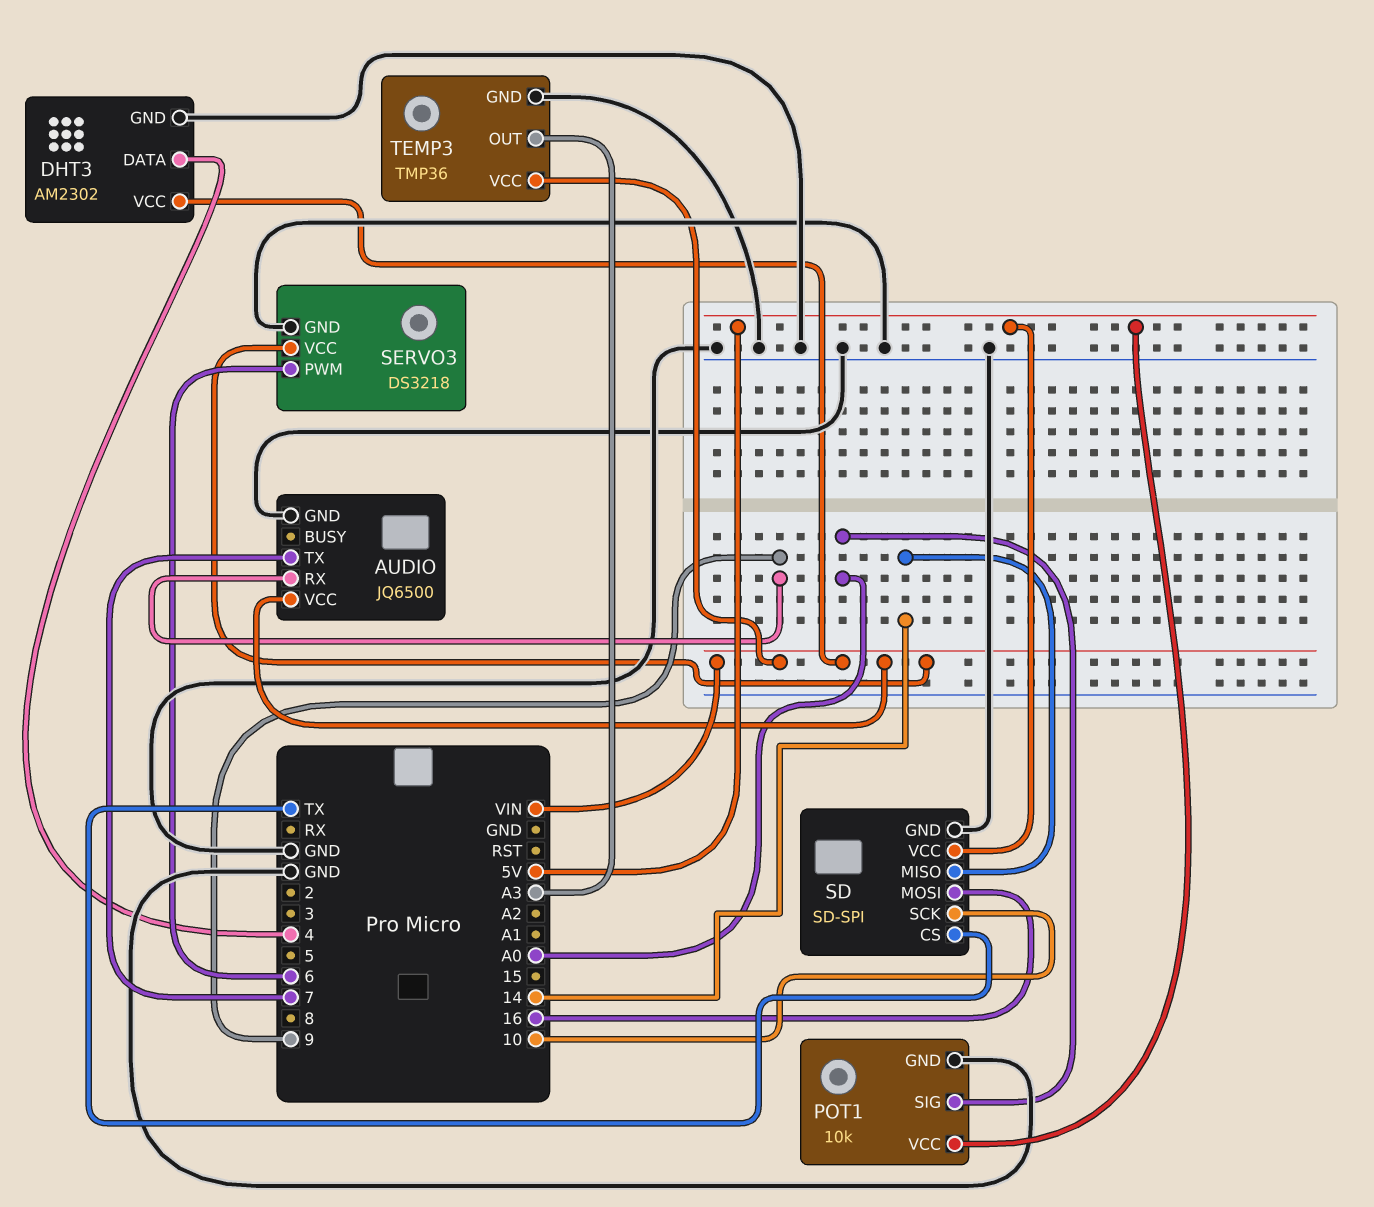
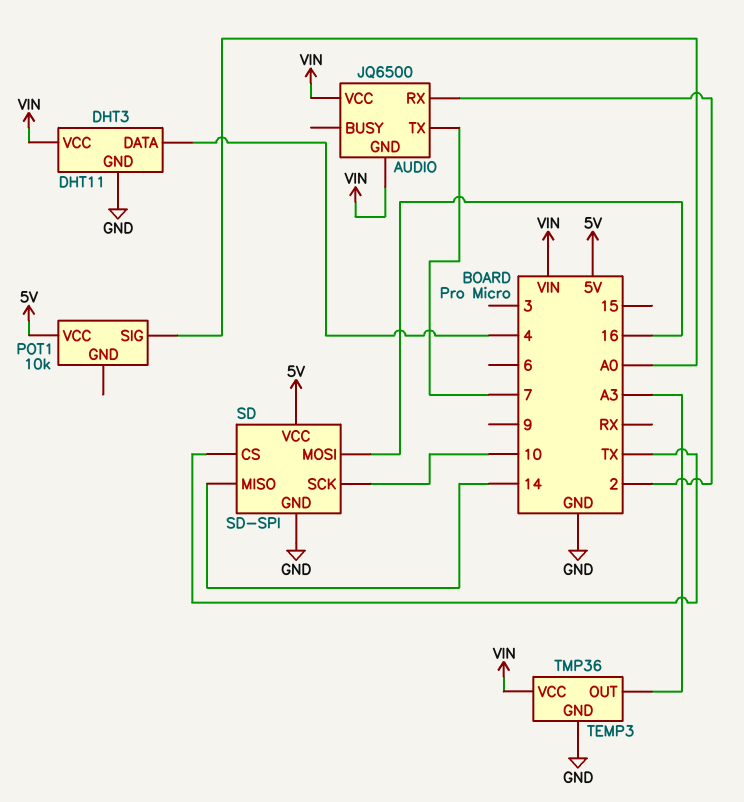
AUDIO pin GND: GND -> VIN
AUDIO pin RX: 9 -> 2
DHT3: AM2302 -> DHT11
POT1 pin GND: GND -> none
SERVO3: DS3218 -> none
SERVO3 pin GND: GND -> none
SERVO3 pin PWM: 6 -> none
SERVO3 pin VCC: VIN -> none

